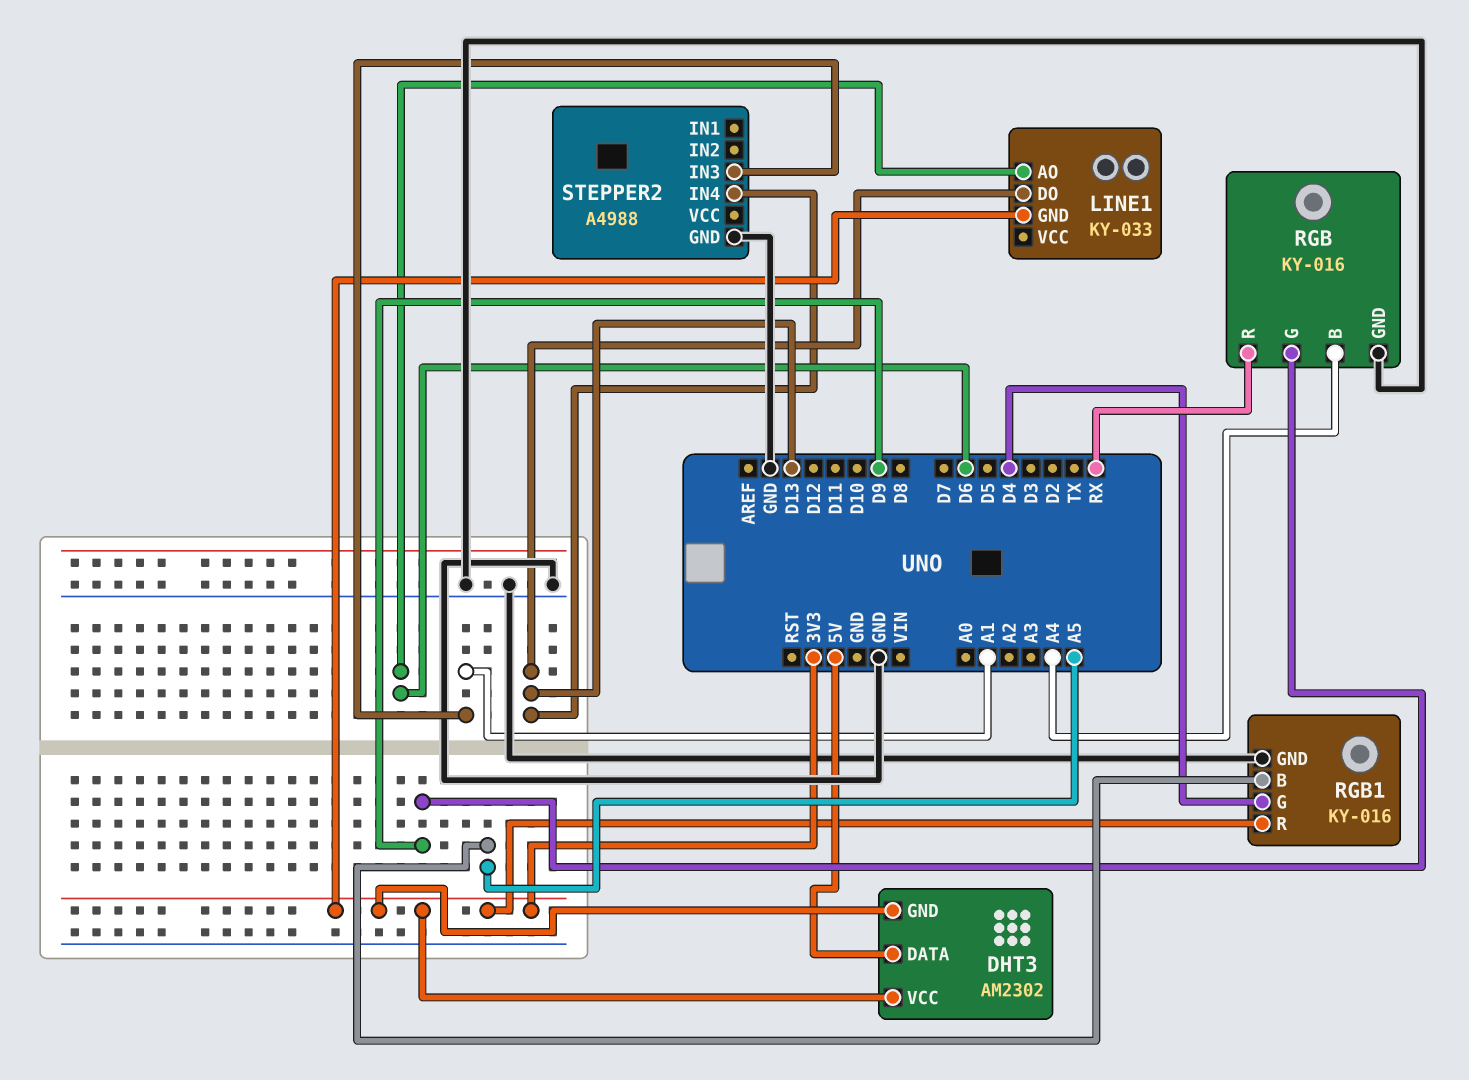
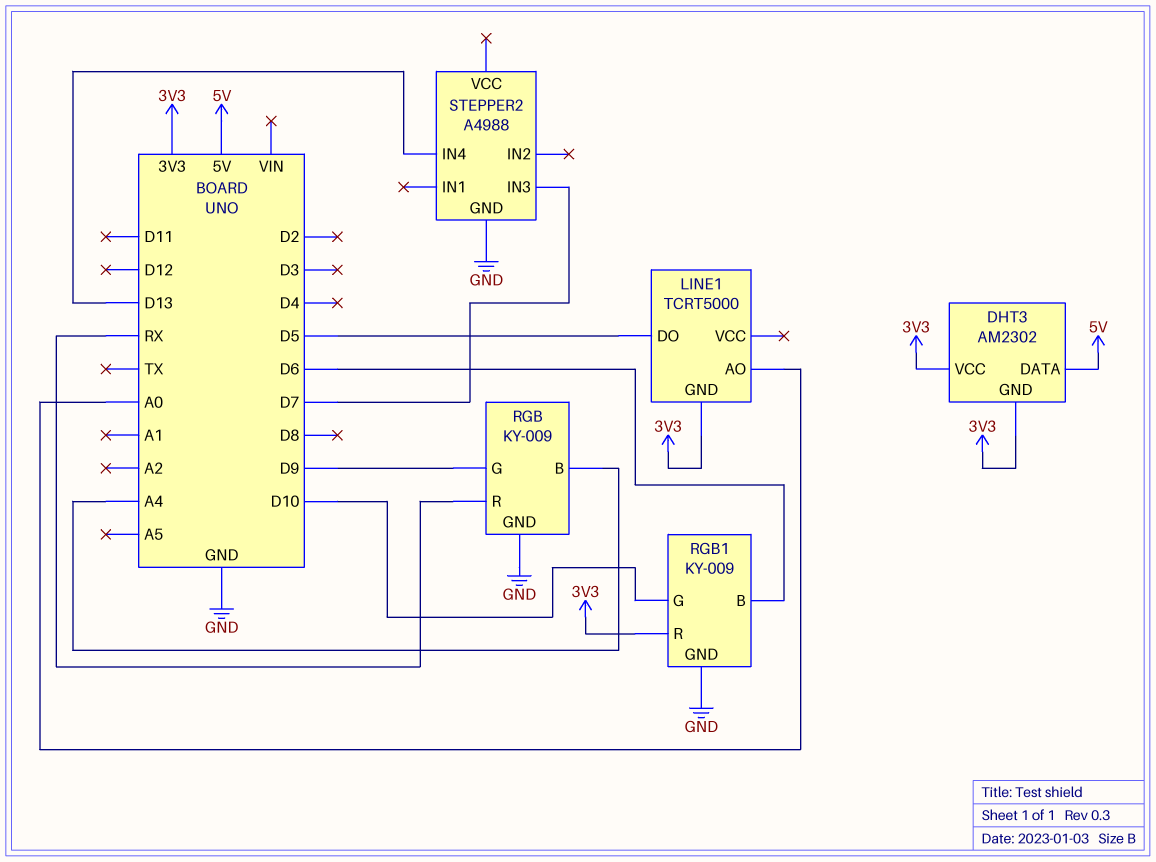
LINE1: KY-033 -> TCRT5000
LINE1 pin AO: D6 -> A0
LINE1 pin DO: D13 -> D5
RGB: KY-016 -> KY-009
RGB1: KY-016 -> KY-009
RGB1 pin B: A5 -> D6
RGB1 pin G: D4 -> D10
STEPPER2 pin IN3: A1 -> D7

